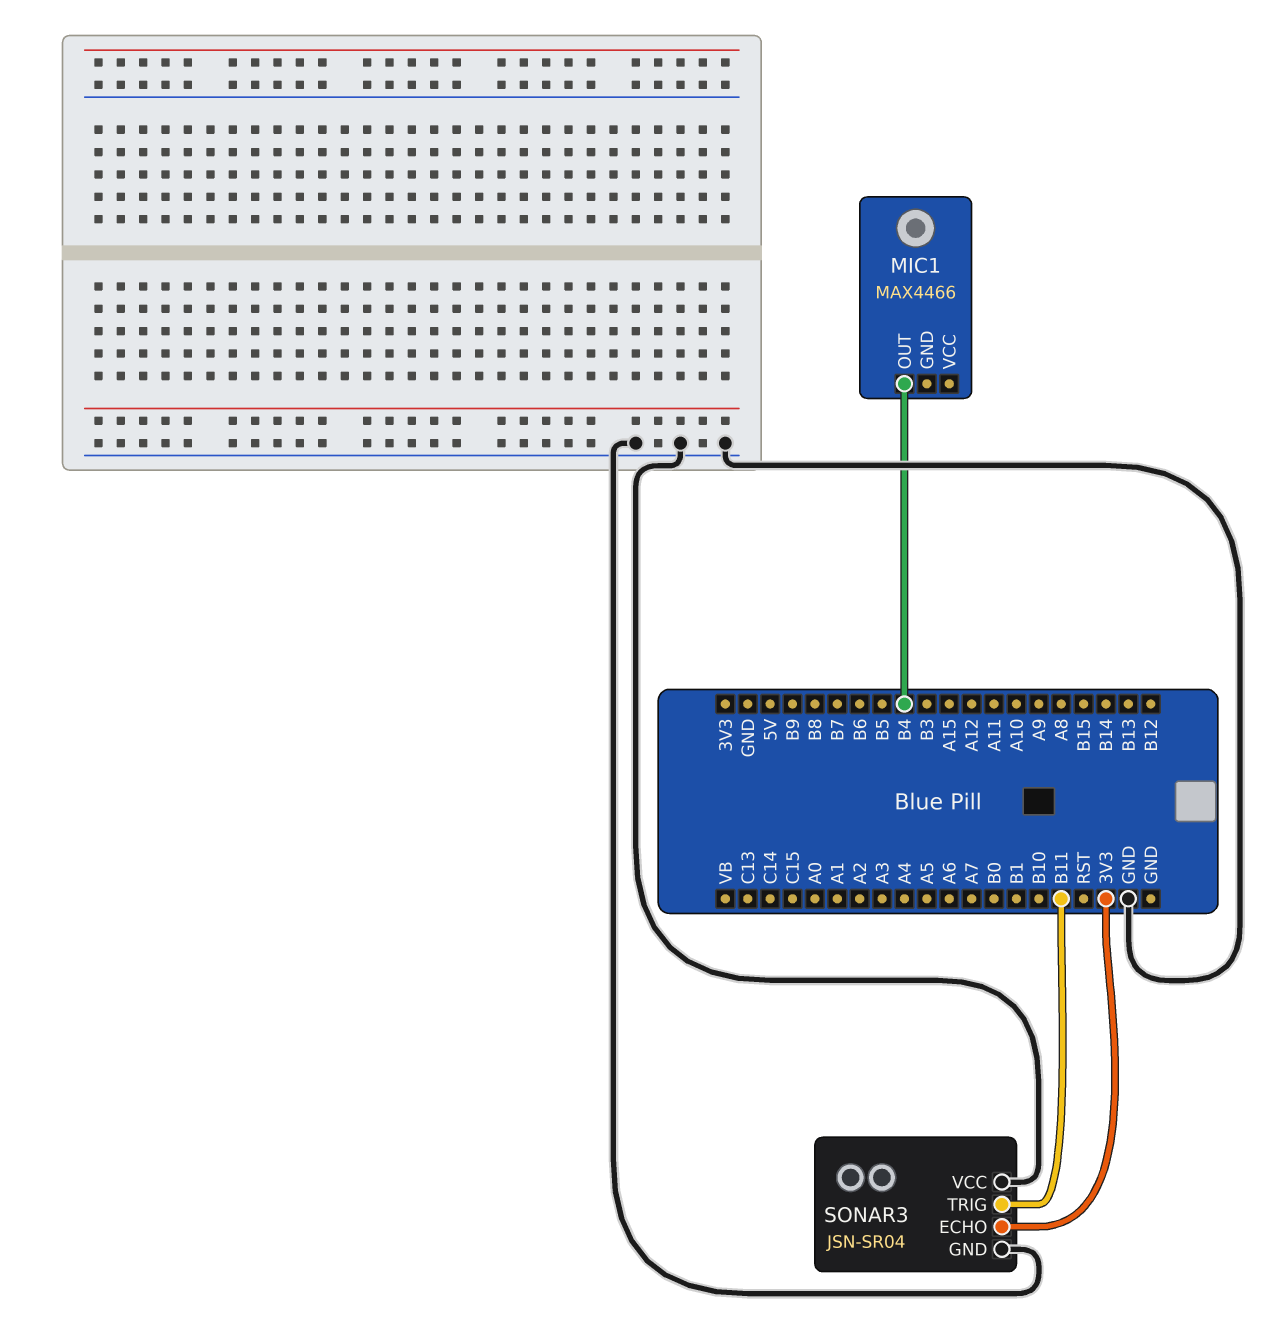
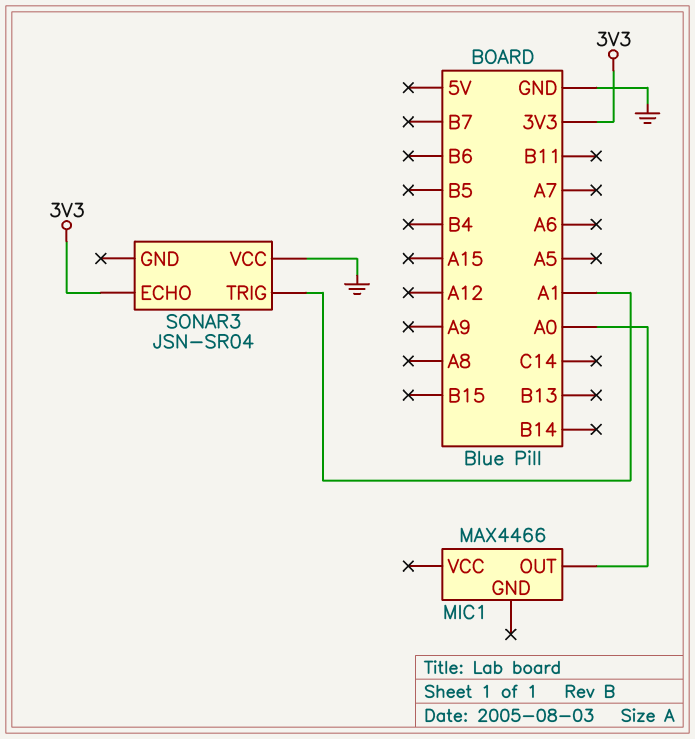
MIC1 pin OUT: B4 -> A0
SONAR3 pin GND: GND -> none
SONAR3 pin TRIG: B11 -> A1

